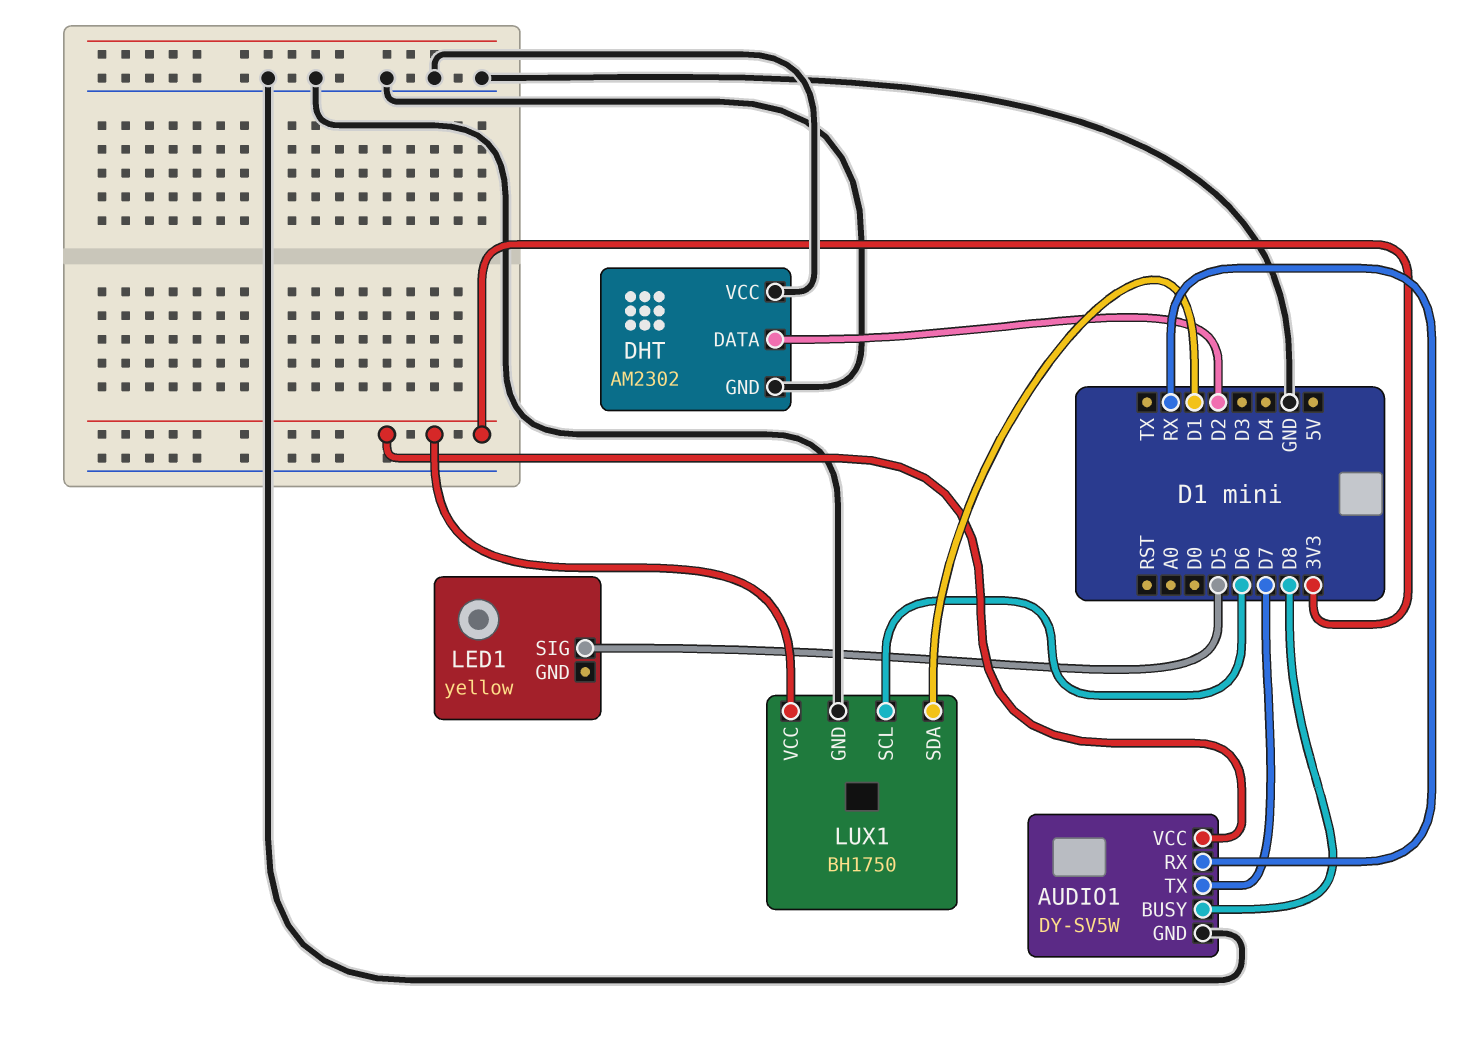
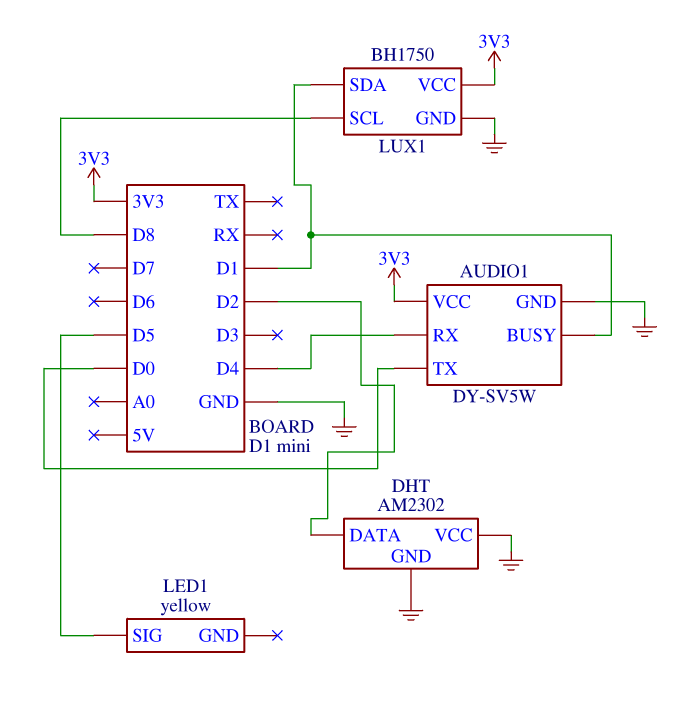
AUDIO1 pin BUSY: D8 -> D1
AUDIO1 pin RX: RX -> D4
AUDIO1 pin TX: D7 -> D0
LUX1 pin SCL: D6 -> D8

